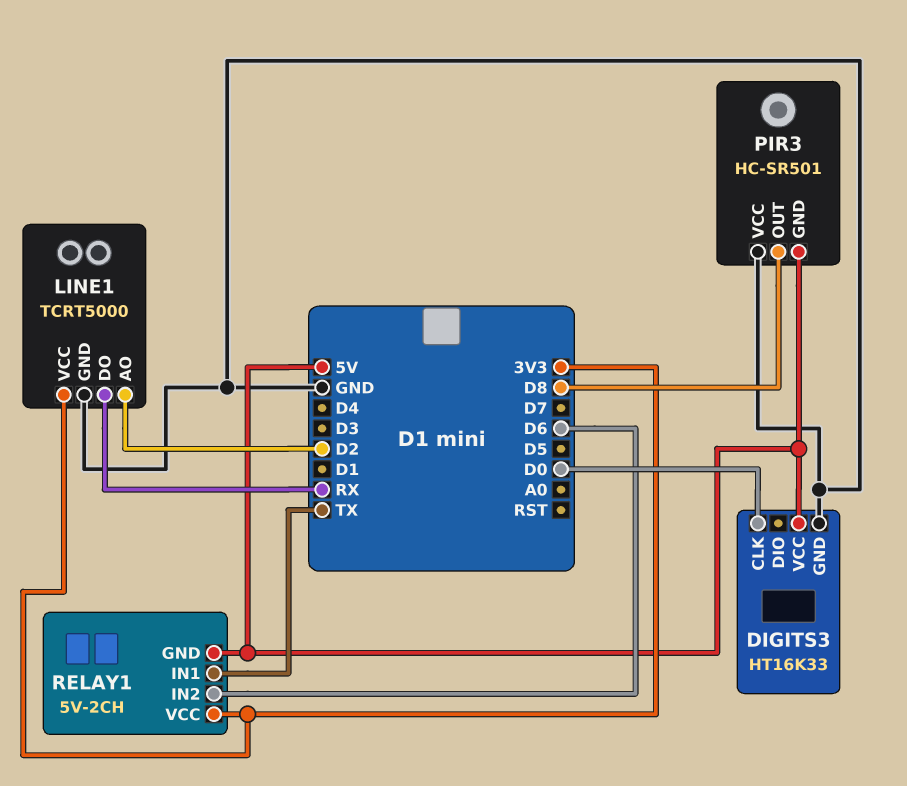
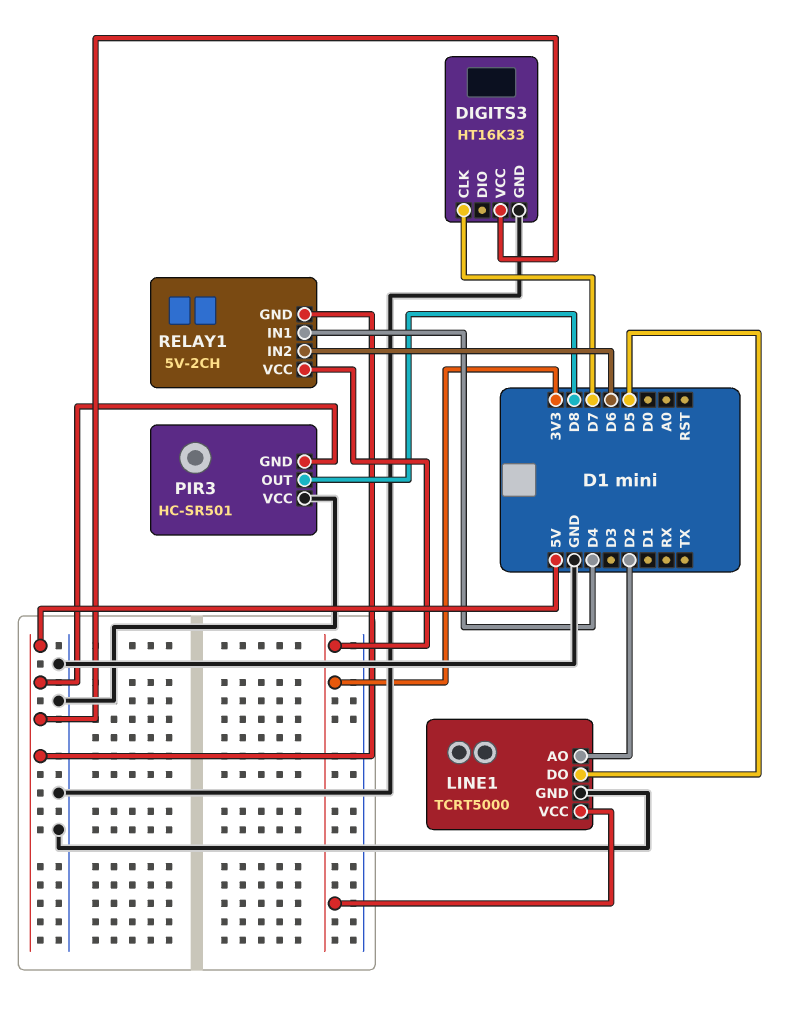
DIGITS3 pin CLK: D0 -> D7
LINE1 pin DO: RX -> D5
RELAY1 pin IN1: TX -> D4

